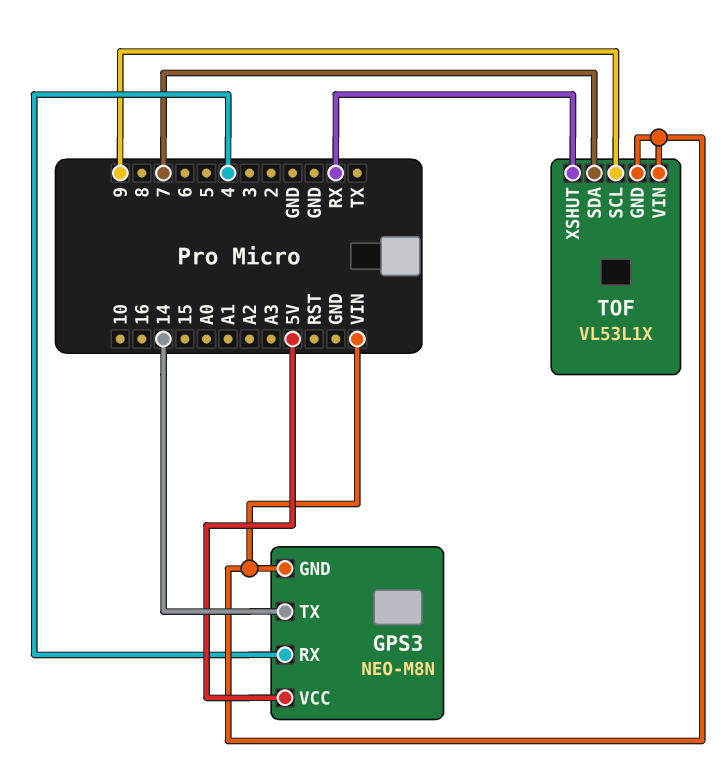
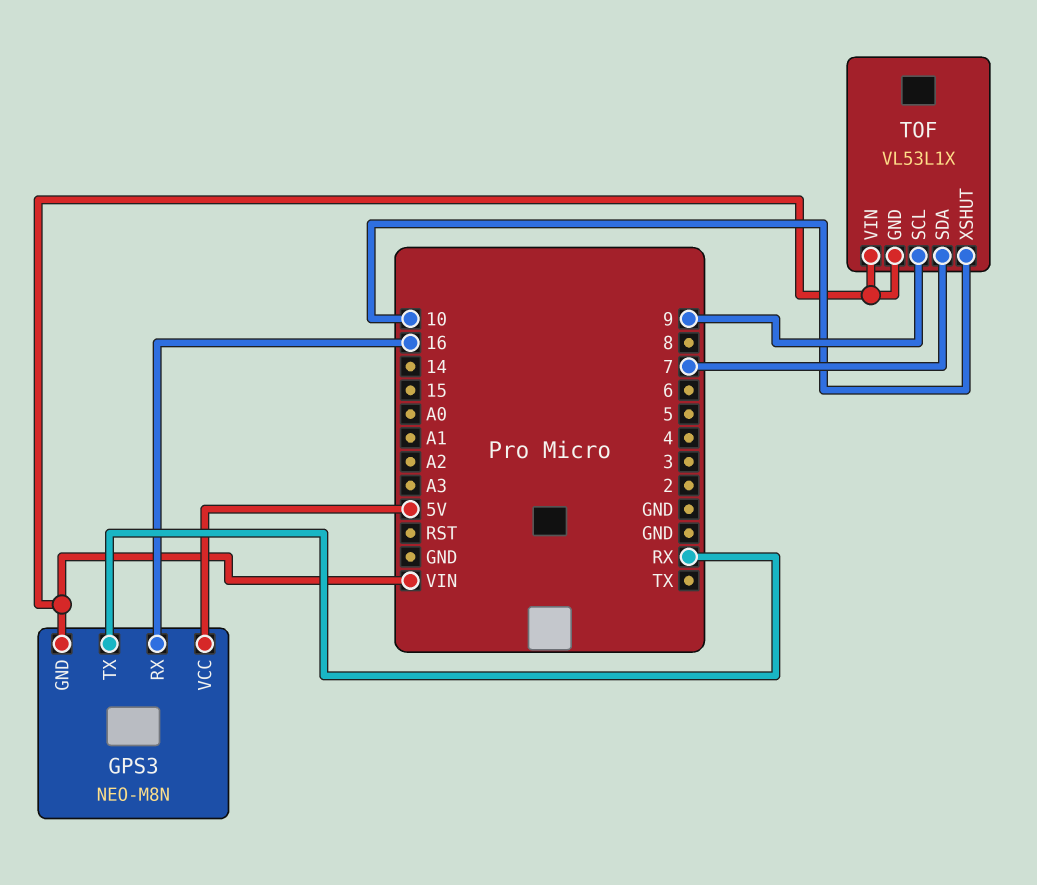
GPS3 pin RX: 4 -> 16
GPS3 pin TX: 14 -> RX
TOF pin XSHUT: RX -> 10

